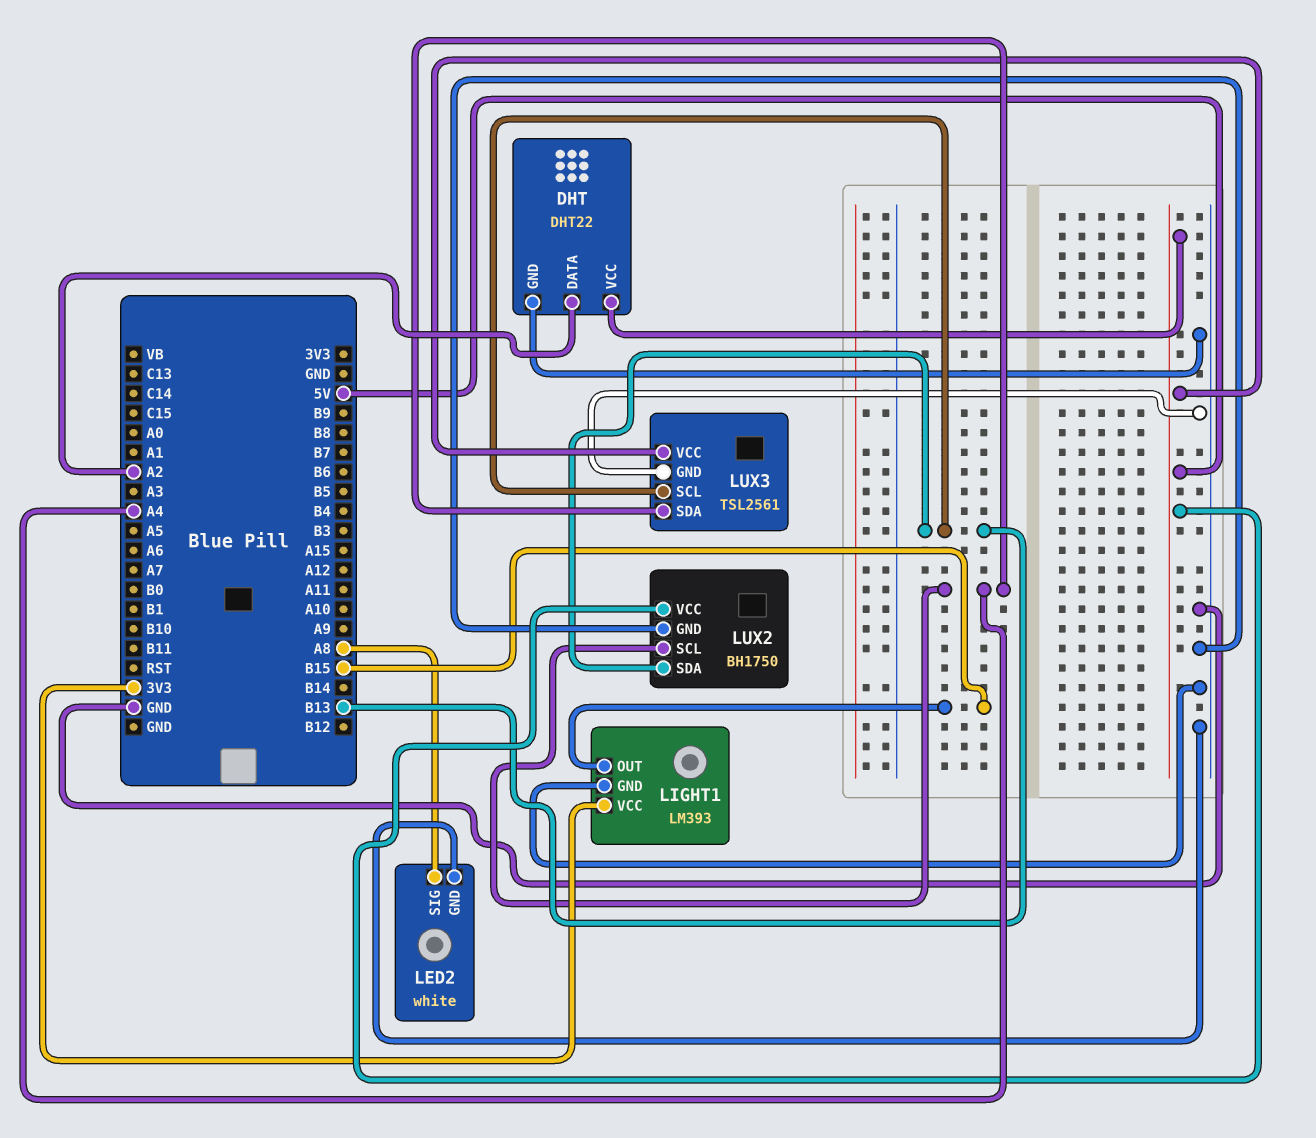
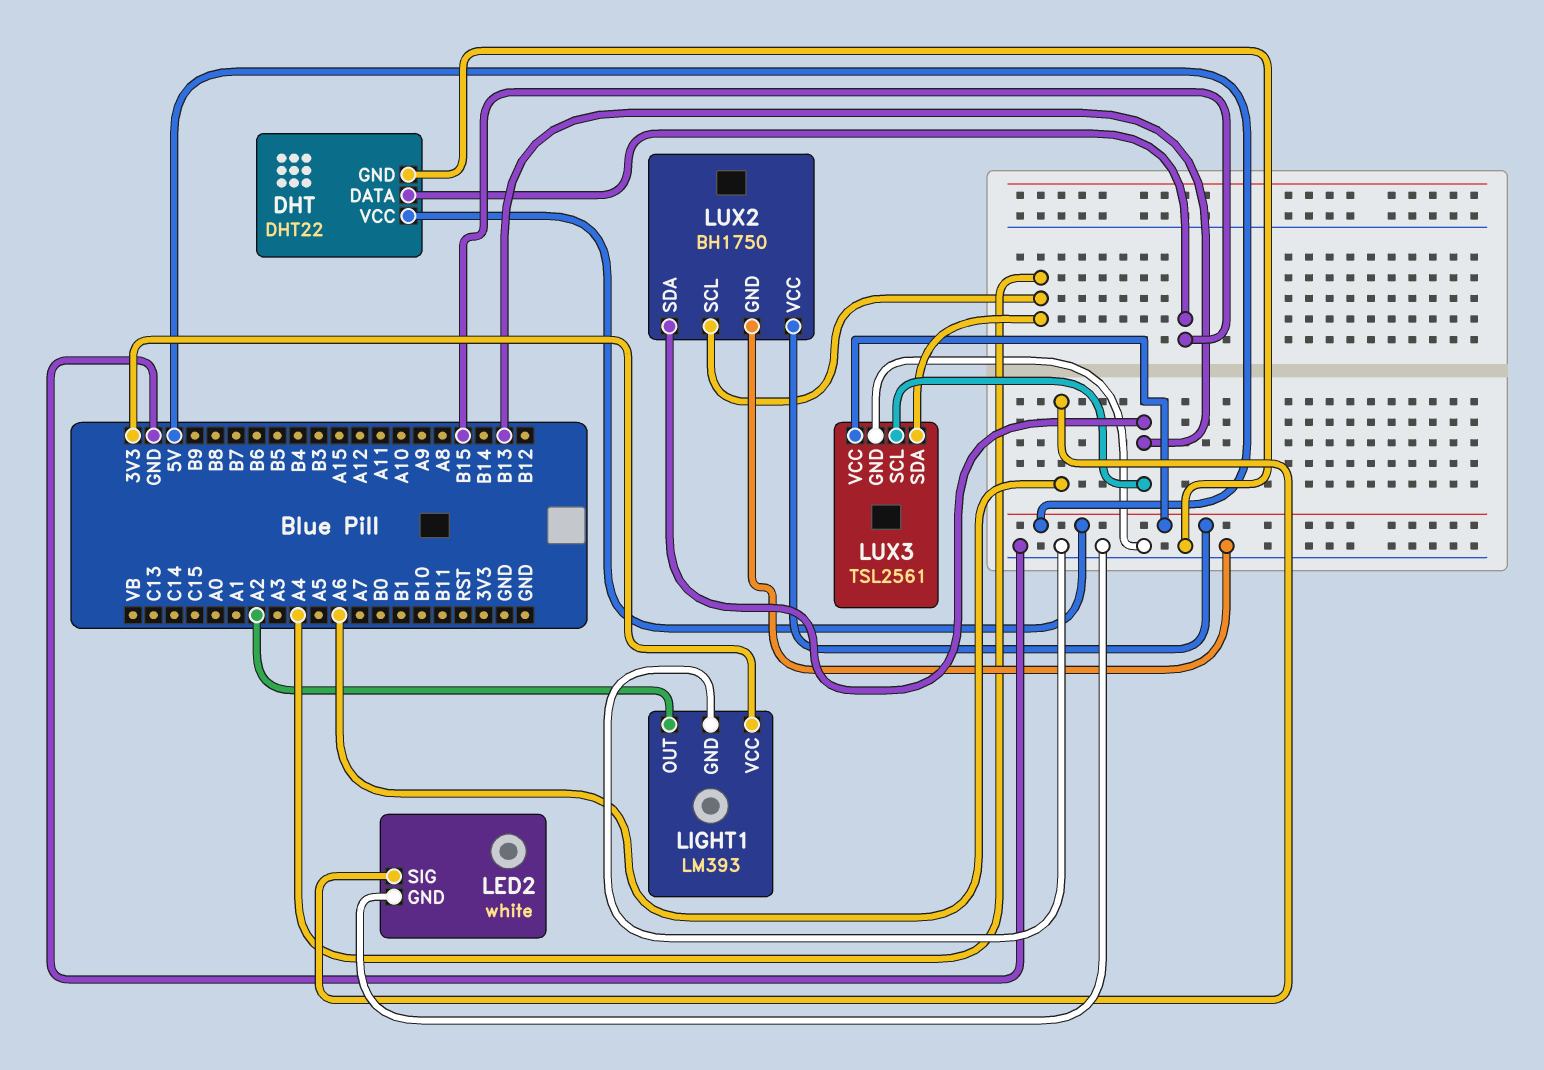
DHT pin DATA: A2 -> B15
LED2 pin SIG: A8 -> A6
LIGHT1 pin OUT: B15 -> A2

